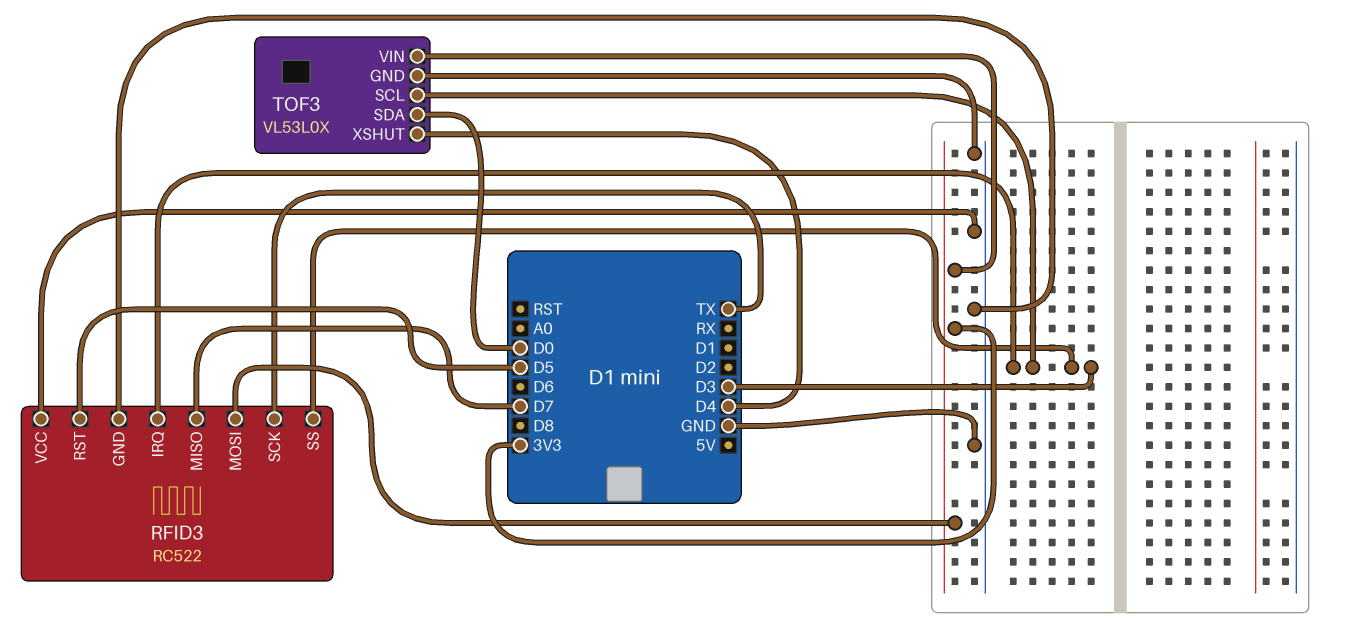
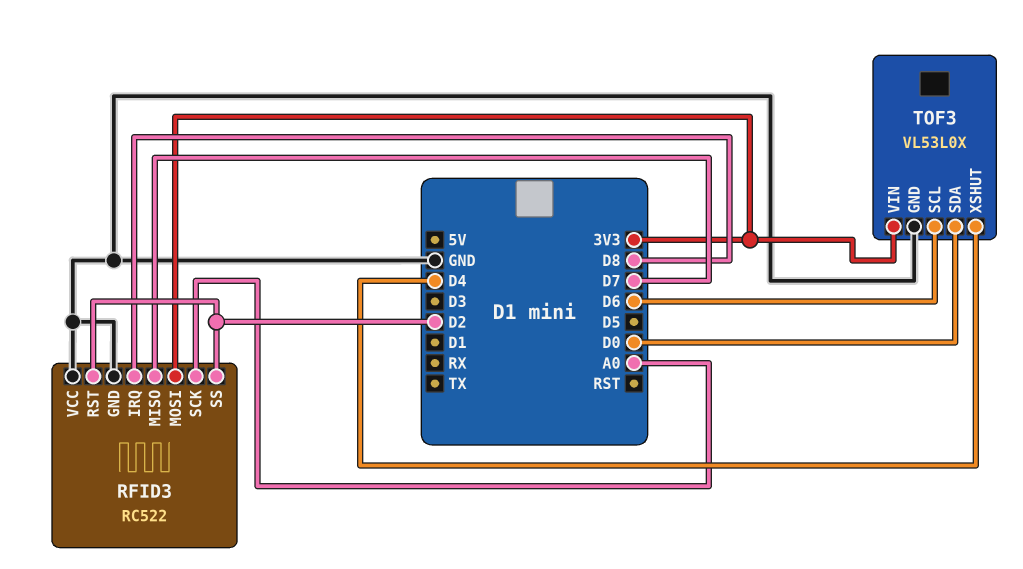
RFID3 pin IRQ: D3 -> D8
RFID3 pin RST: D5 -> D2
RFID3 pin SCK: TX -> A0
RFID3 pin SS: D3 -> D2
TOF3 pin SCL: D3 -> D6

